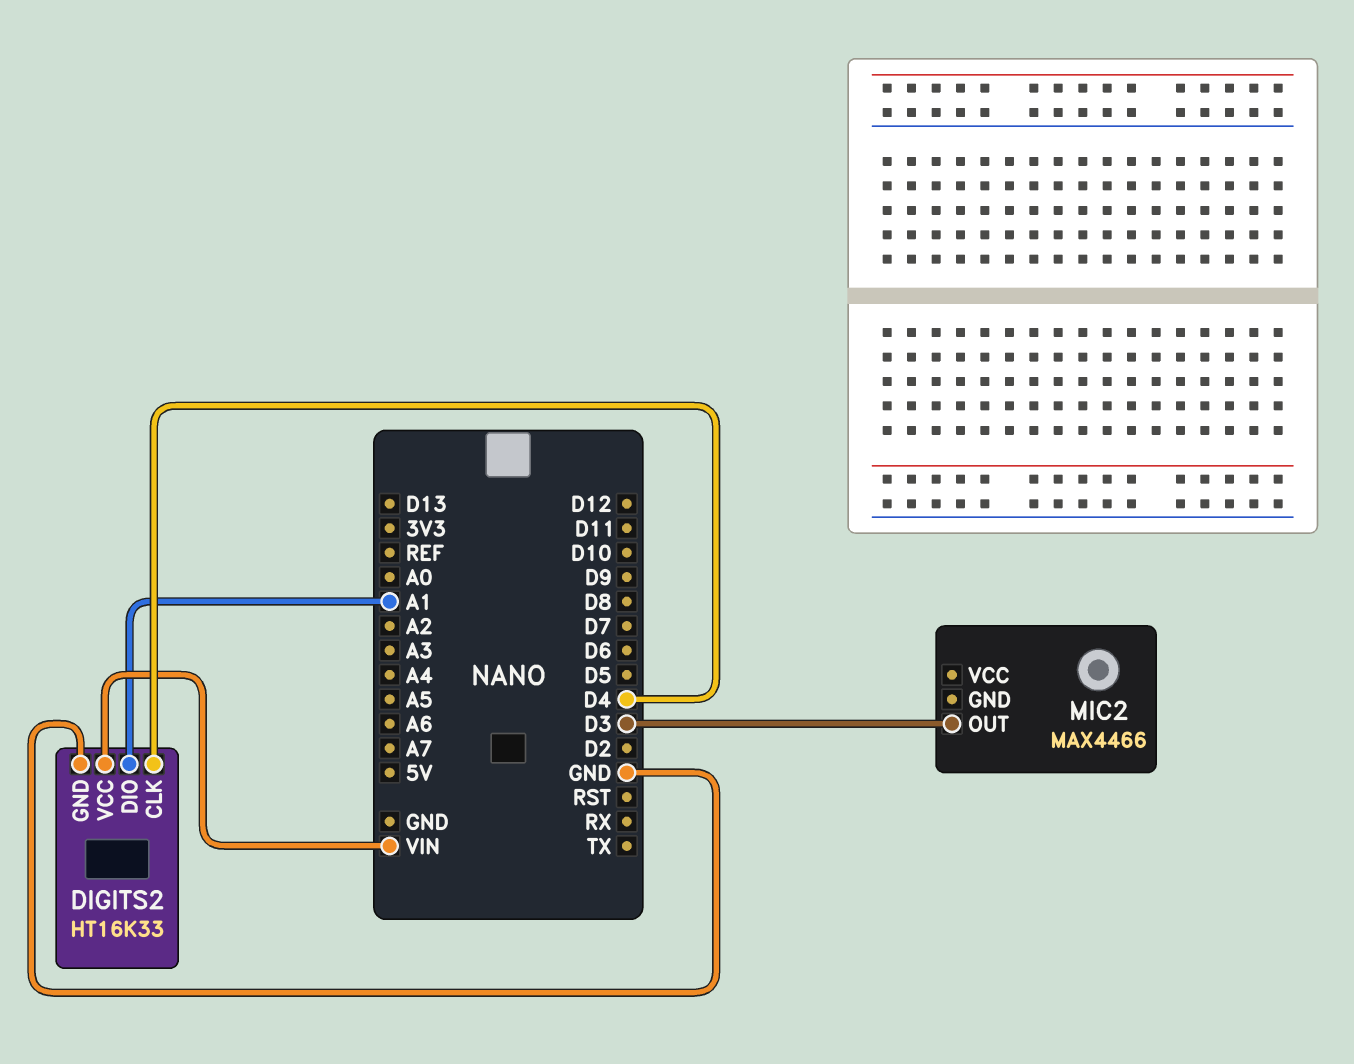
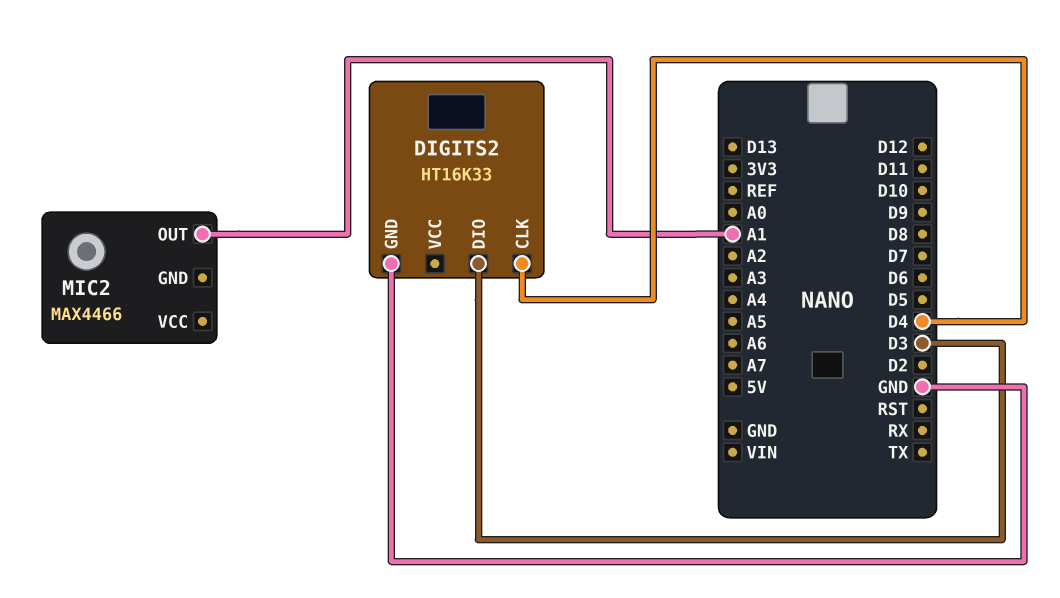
DIGITS2 pin DIO: A1 -> D3
DIGITS2 pin VCC: VIN -> none
MIC2 pin OUT: D3 -> A1

